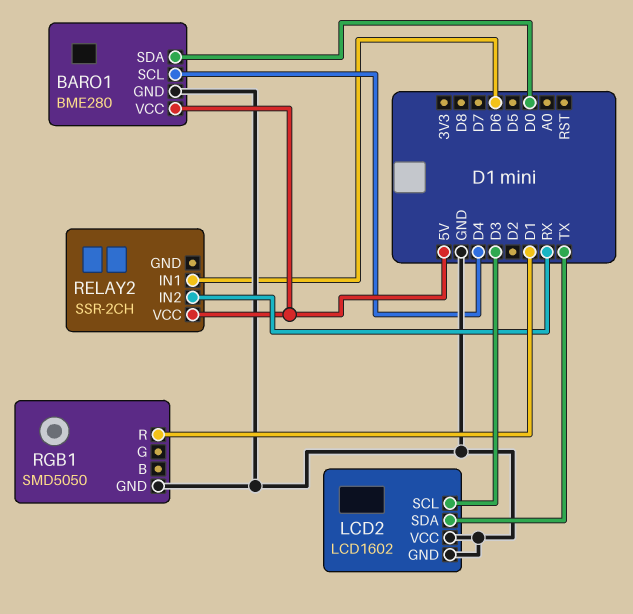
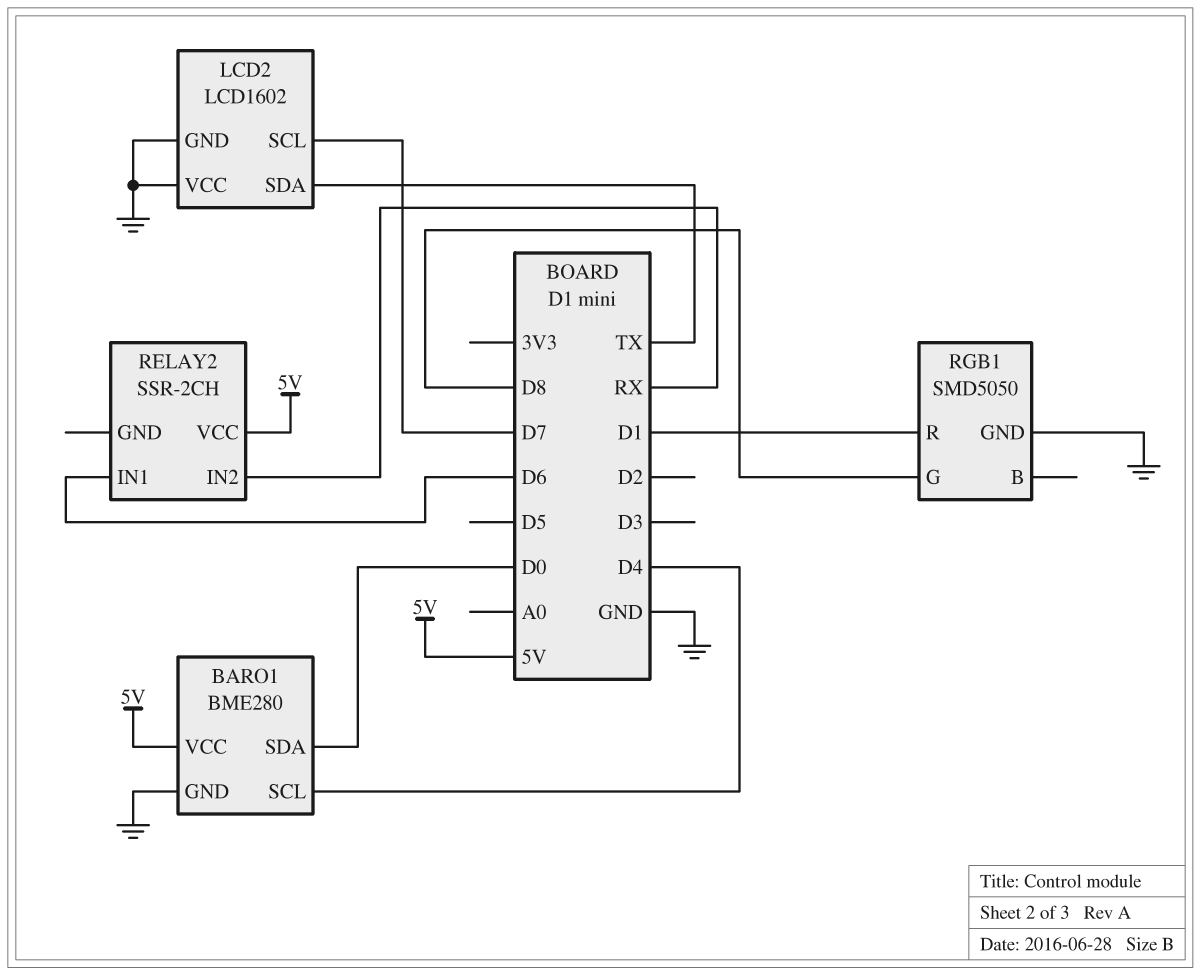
LCD2 pin SCL: D3 -> D7
RGB1 pin G: none -> D8

